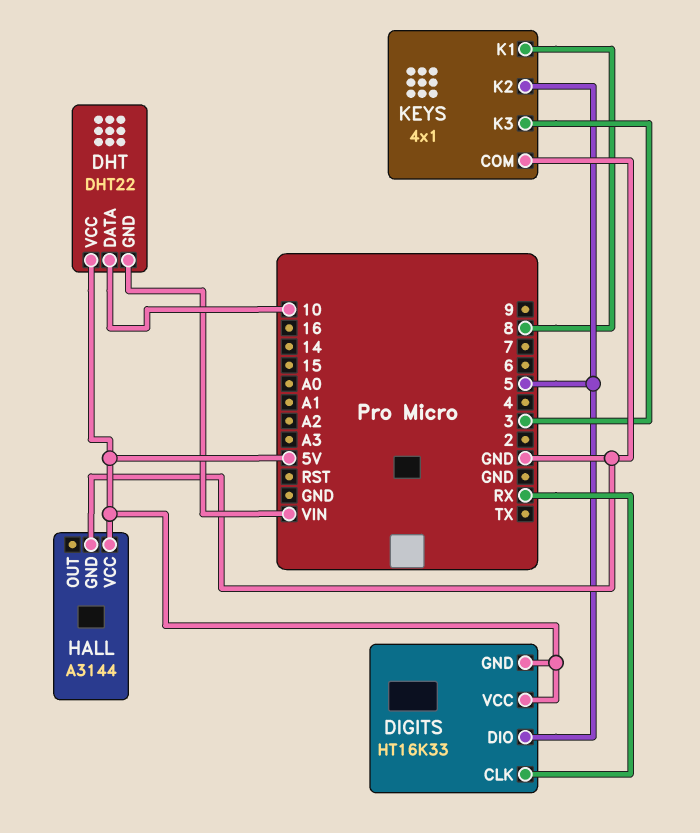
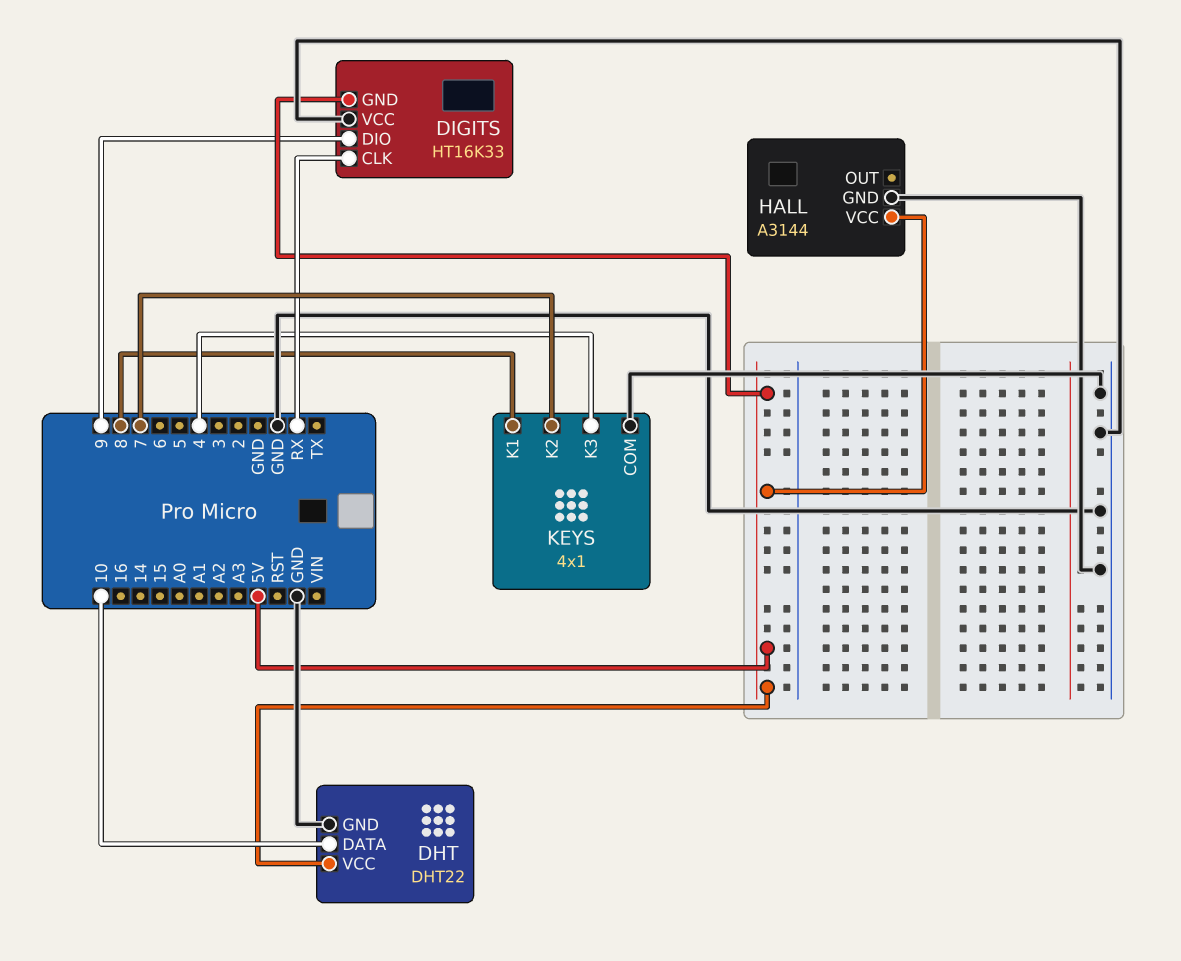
DHT pin GND: VIN -> GND
DIGITS pin DIO: 5 -> 9
DIGITS pin VCC: 5V -> GND
KEYS pin K2: 5 -> 7
KEYS pin K3: 3 -> 4

